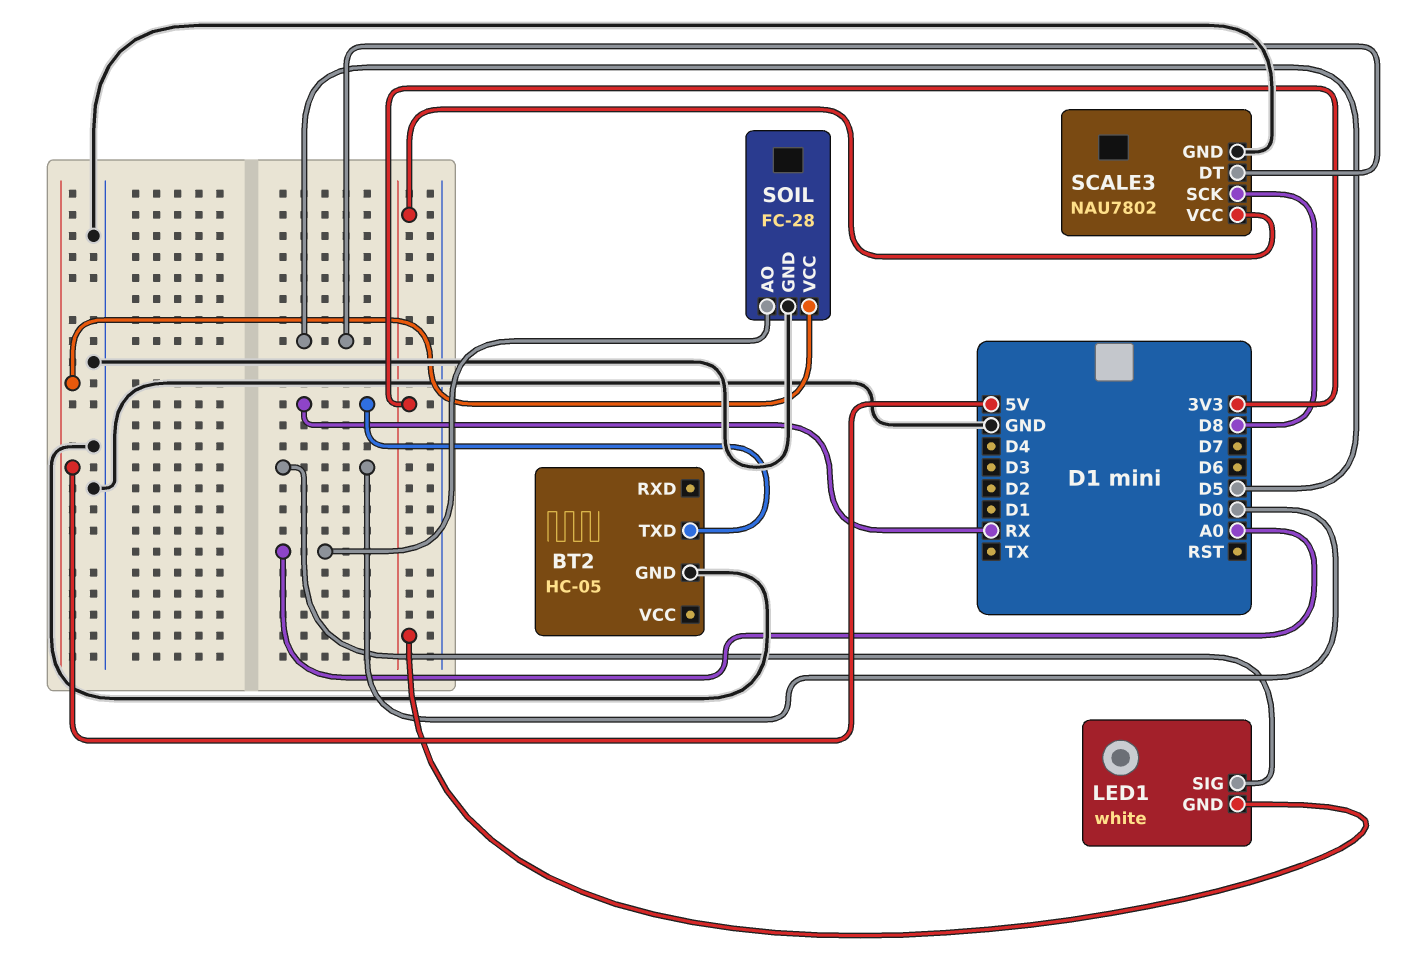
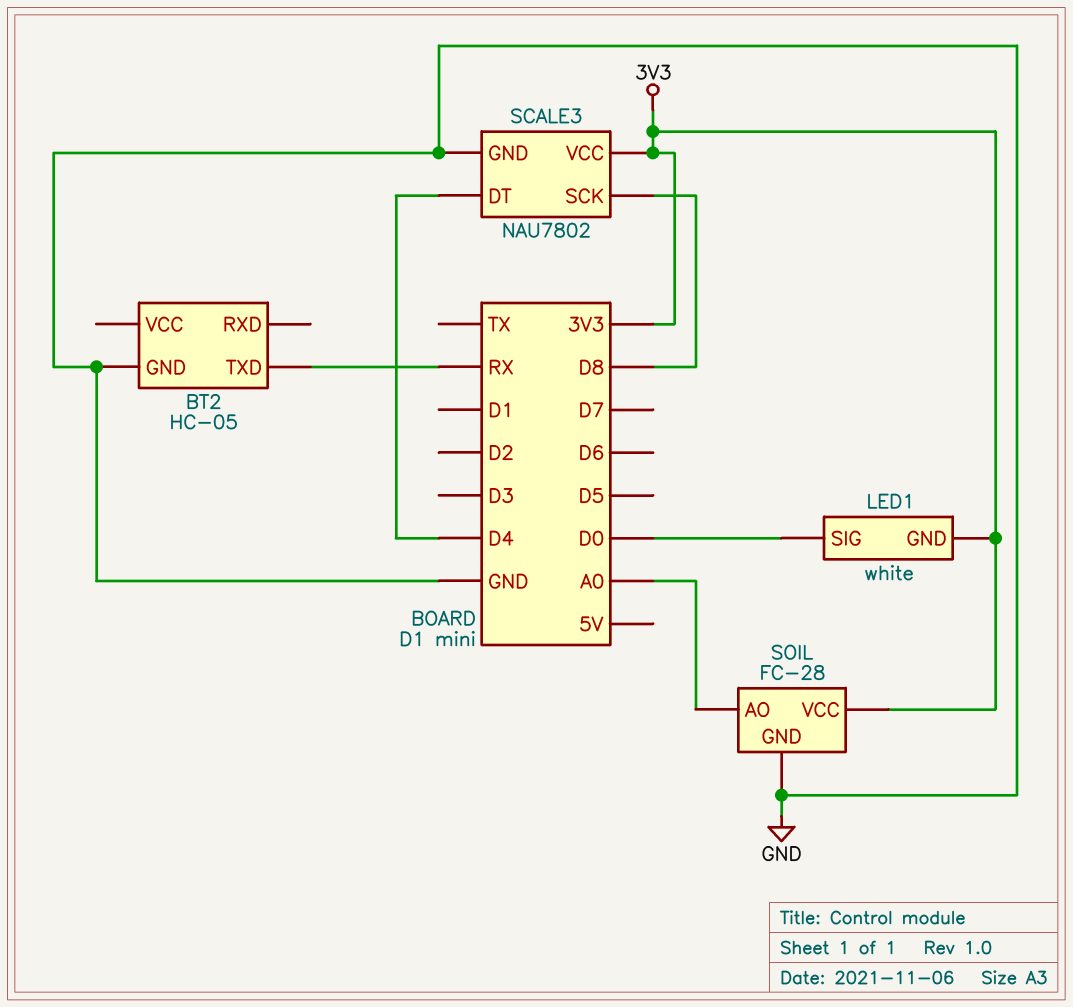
SCALE3 pin DT: D5 -> D4
SOIL pin VCC: 5V -> 3V3

